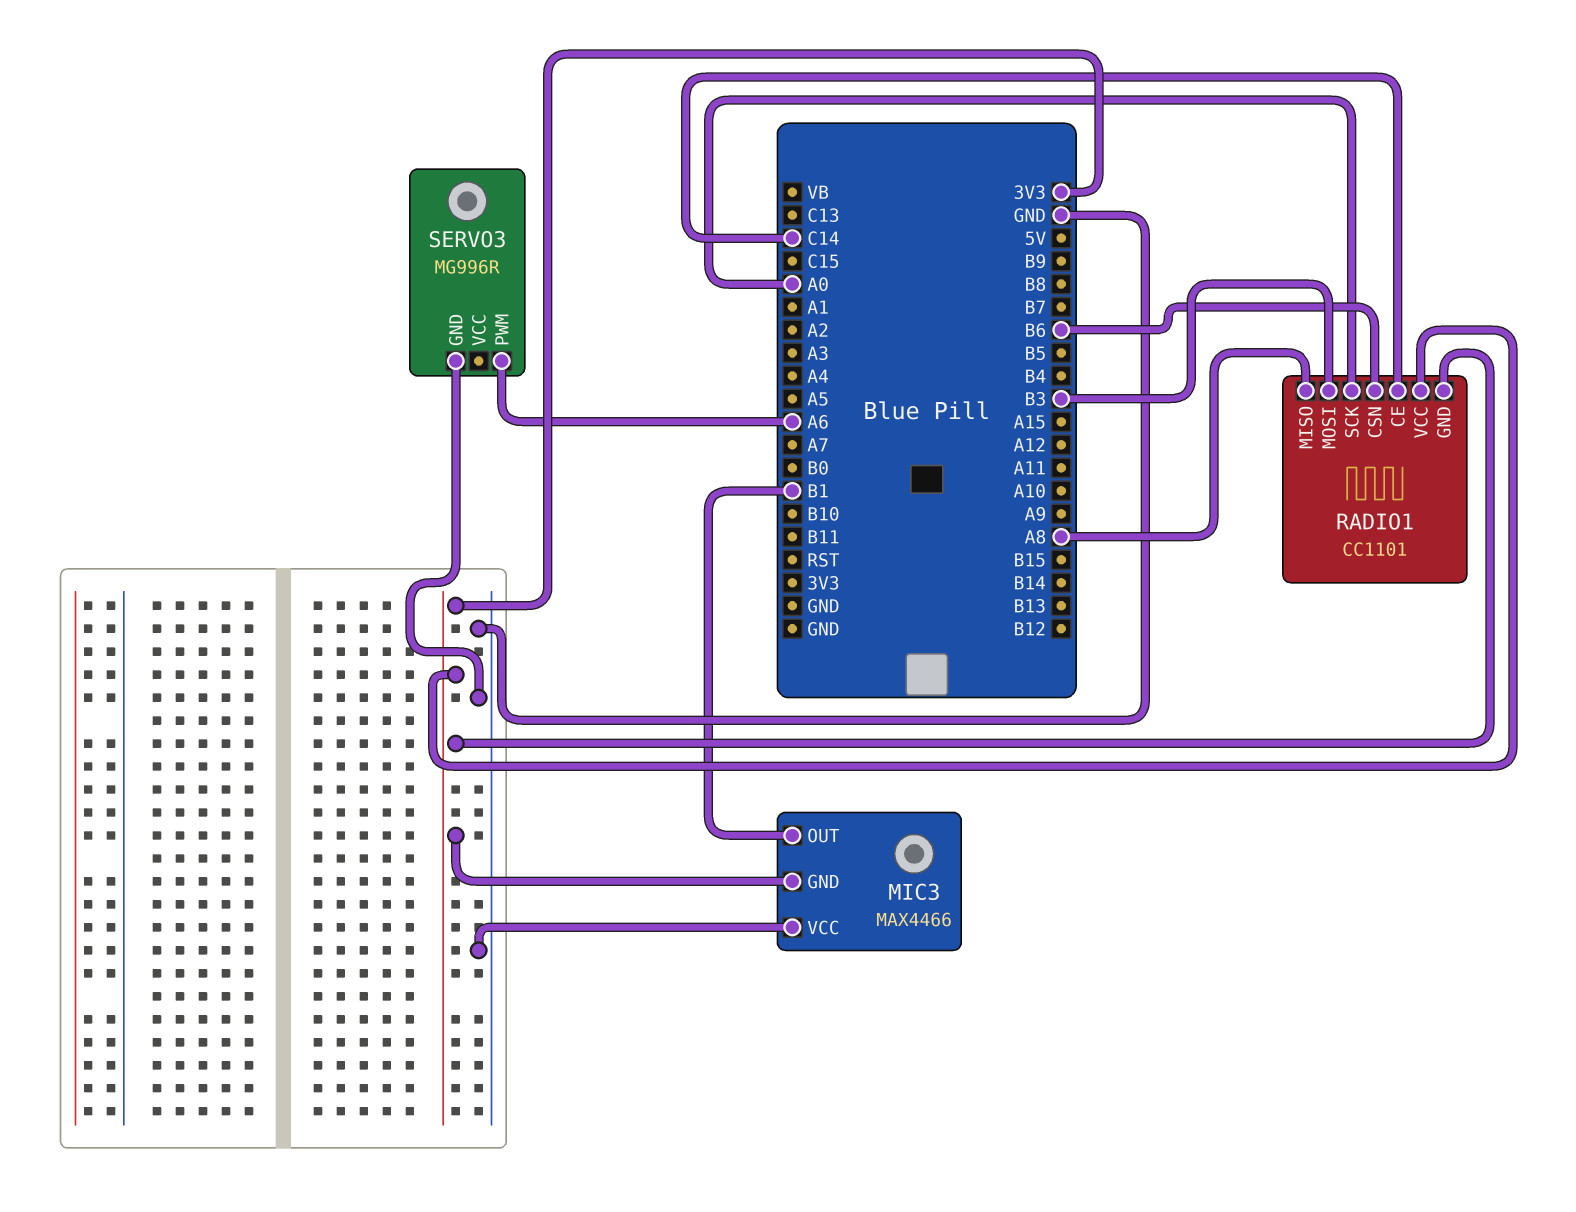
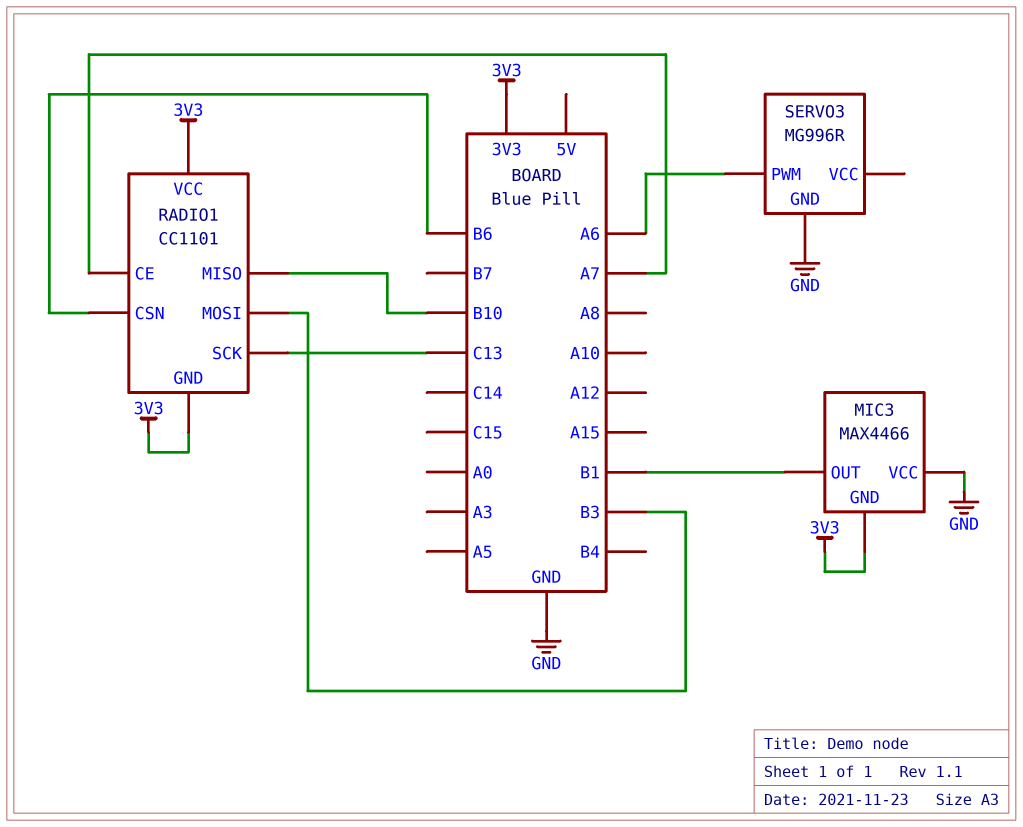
RADIO1 pin CE: C14 -> A7
RADIO1 pin MISO: A8 -> B10
RADIO1 pin SCK: A0 -> C13

